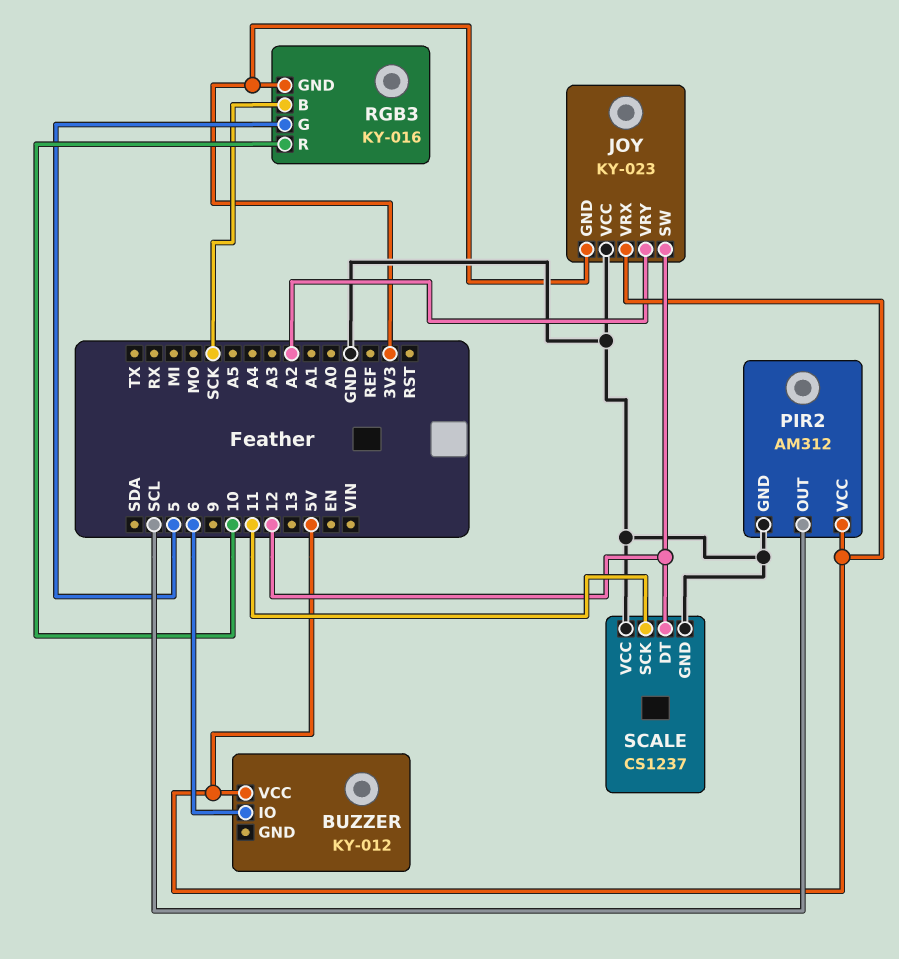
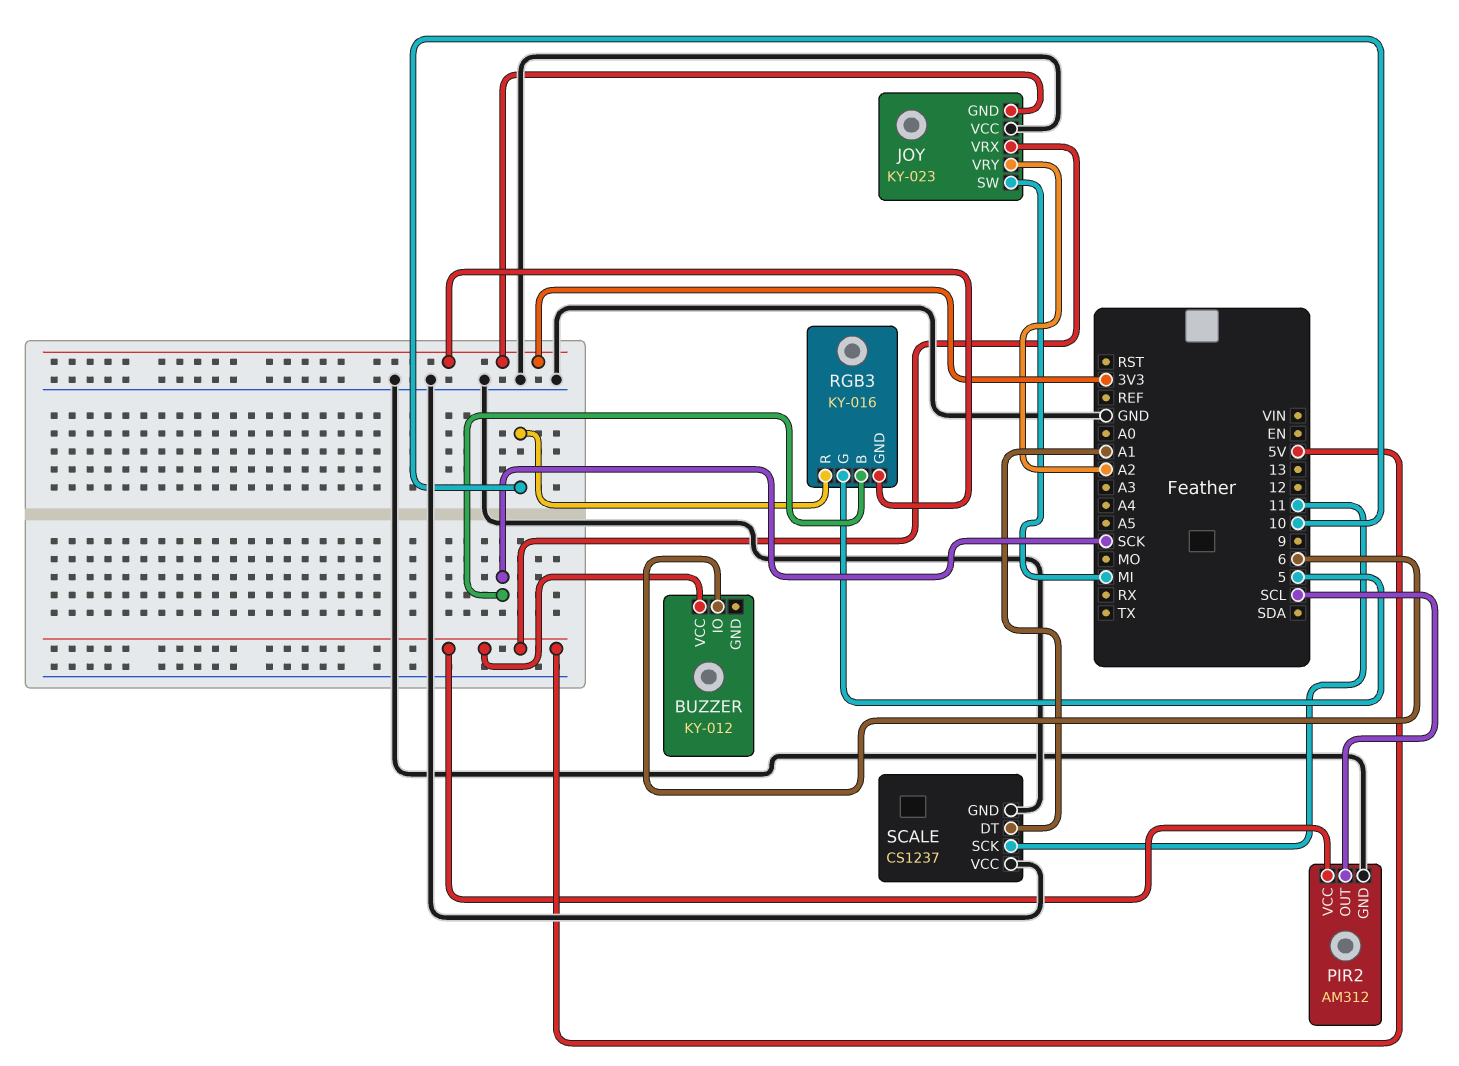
JOY pin SW: 12 -> MI
SCALE pin DT: 12 -> A1

